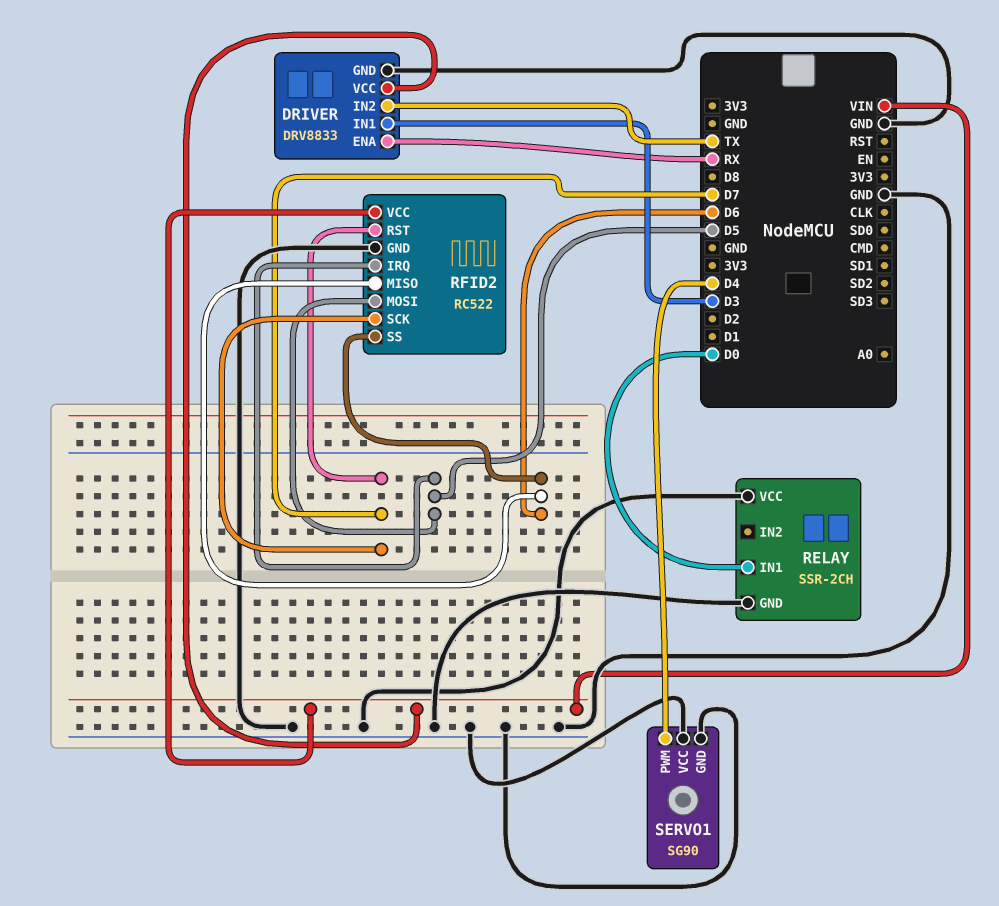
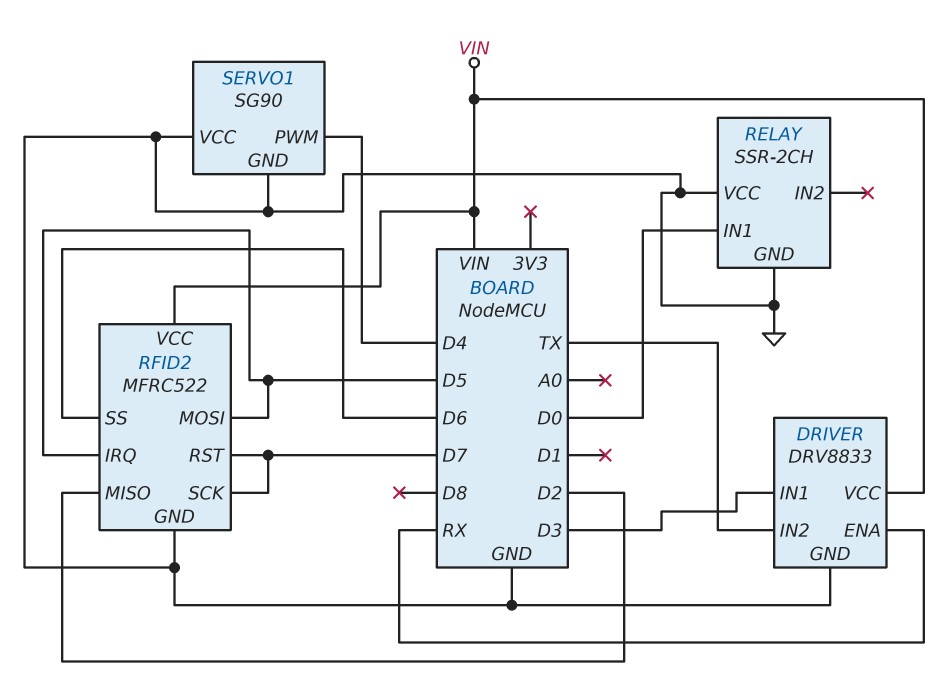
RFID2: RC522 -> MFRC522
RFID2 pin MISO: D6 -> D2

